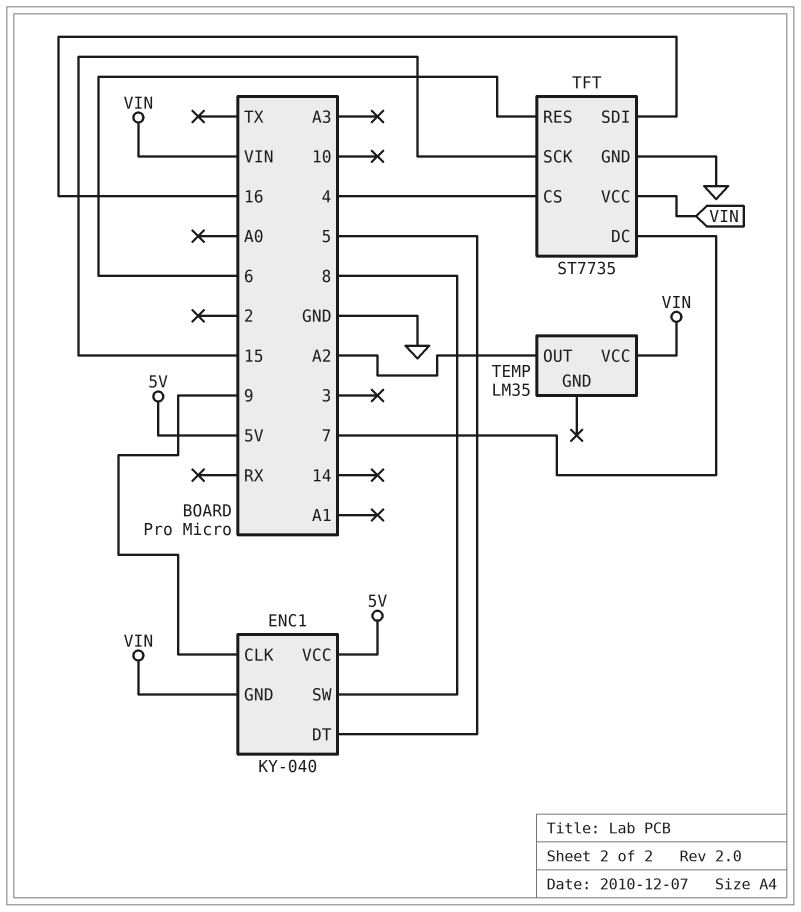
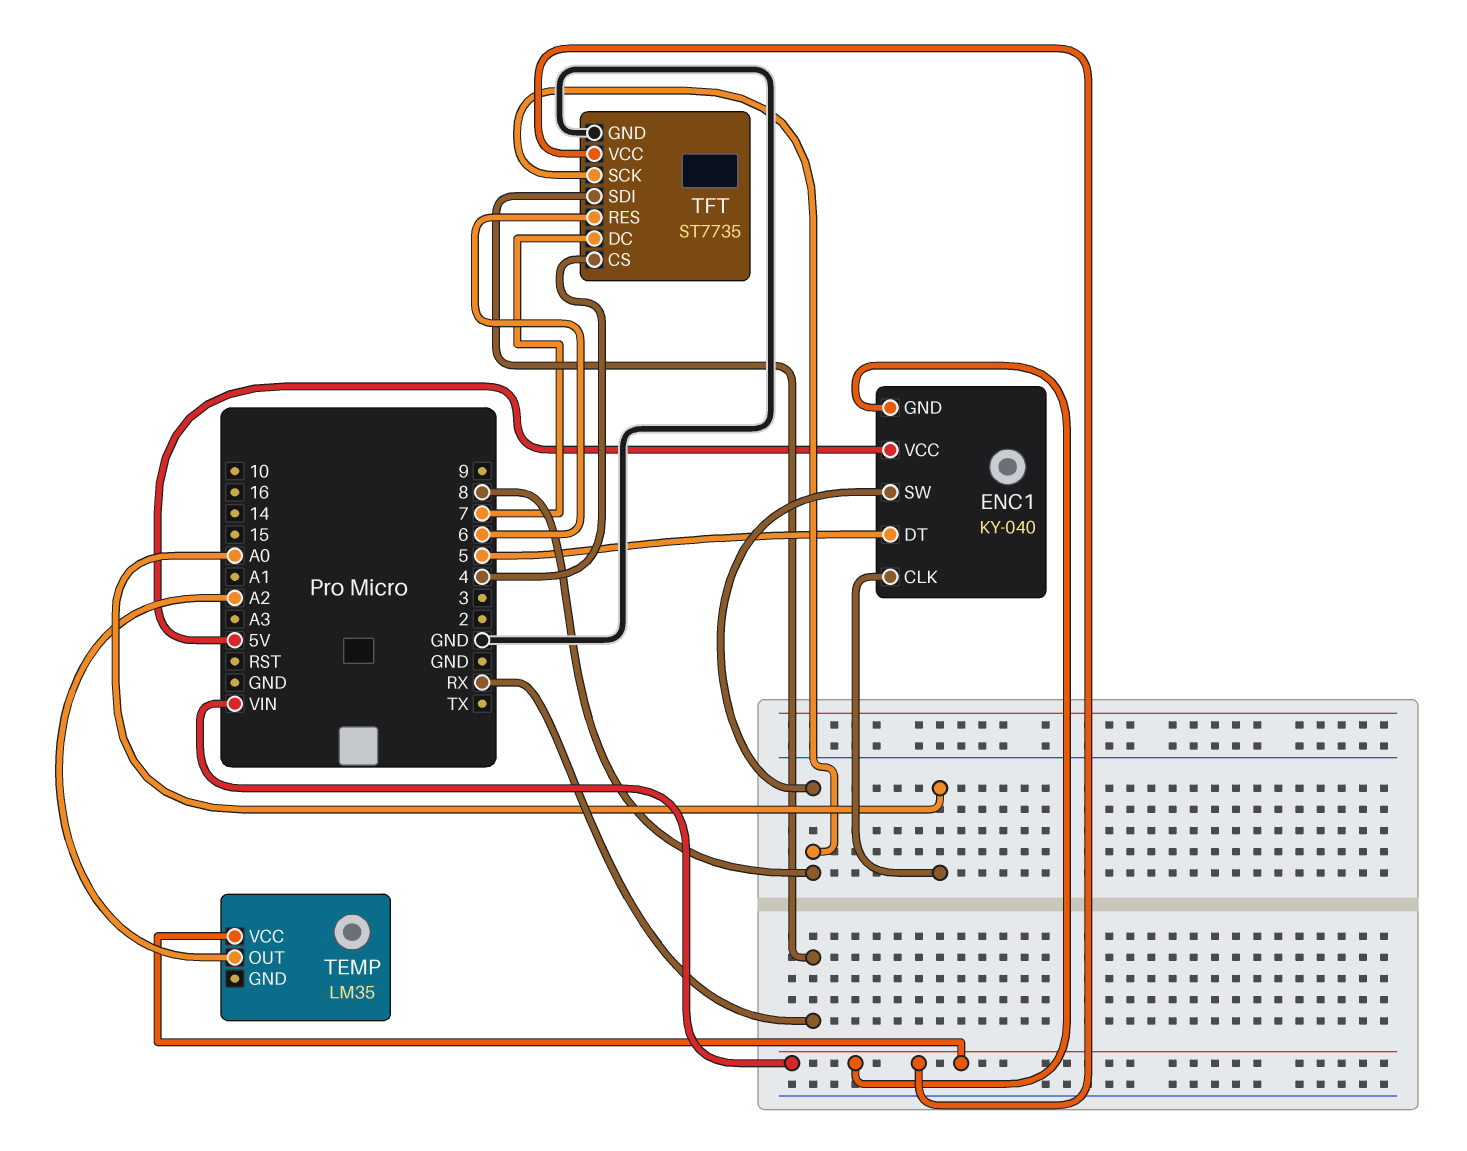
ENC1 pin CLK: 9 -> A0
TFT pin SCK: 15 -> 8
TFT pin SDI: 16 -> RX

